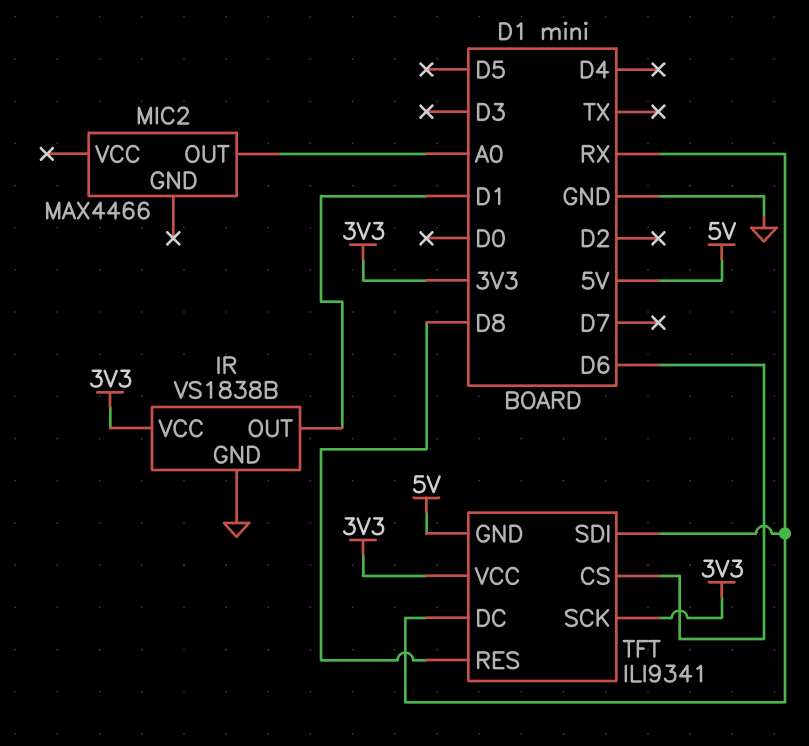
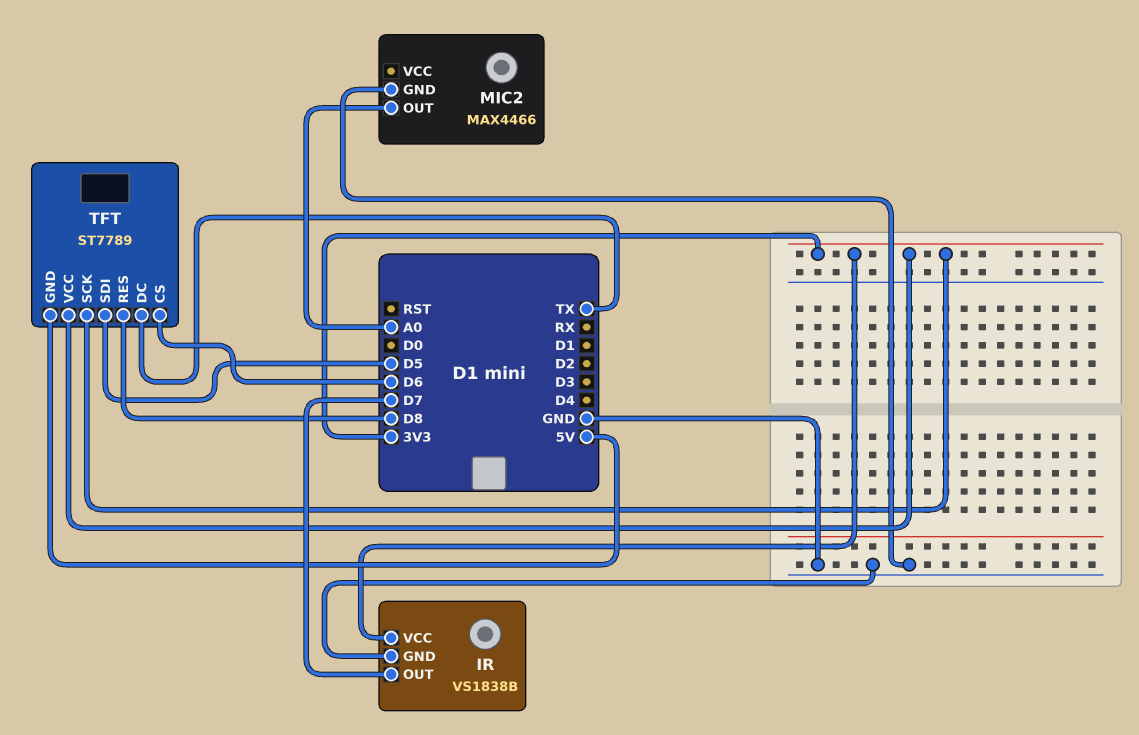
IR pin OUT: D1 -> D7
MIC2 pin GND: none -> GND
TFT: ILI9341 -> ST7789
TFT pin DC: RX -> TX
TFT pin SDI: RX -> D5

